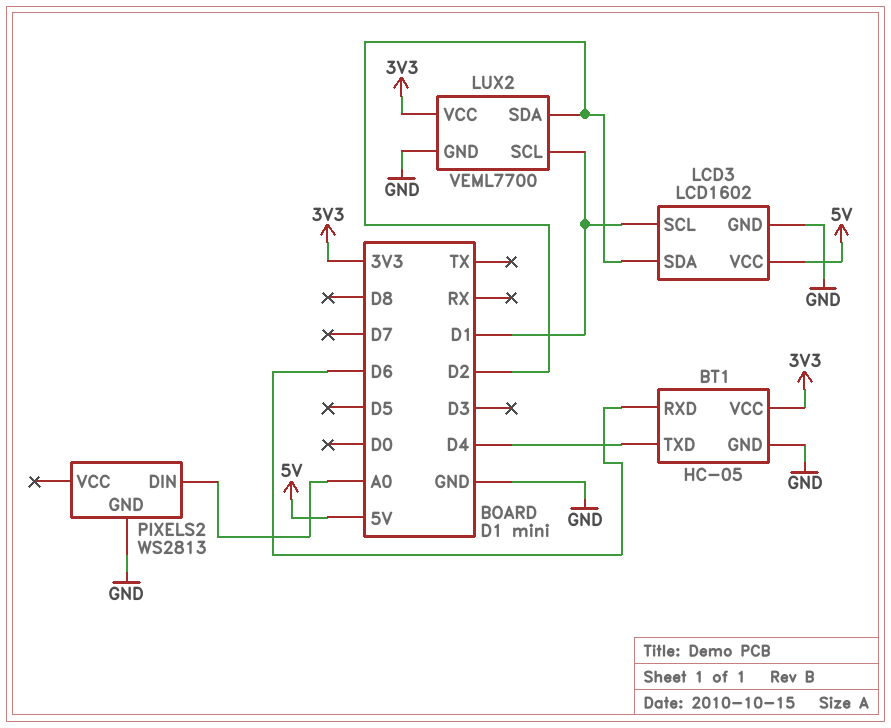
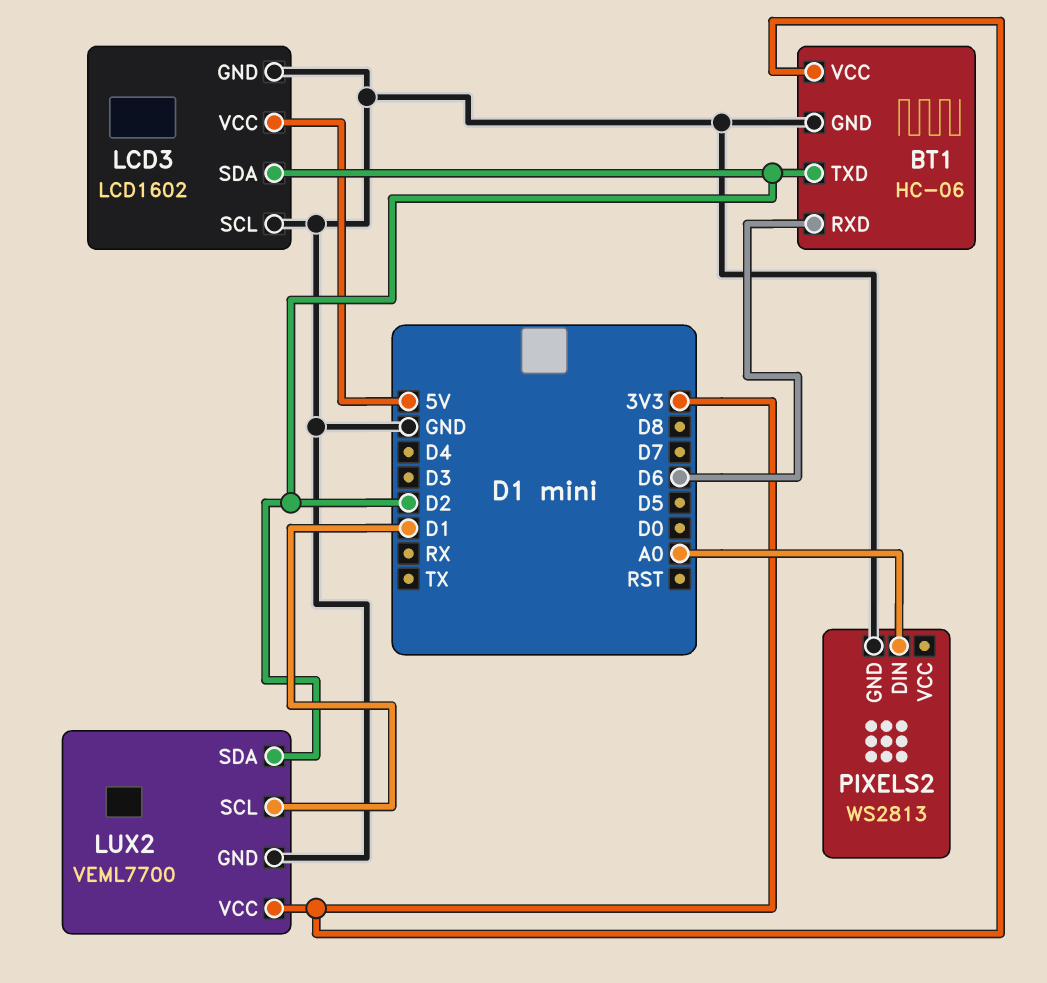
BT1: HC-05 -> HC-06
BT1 pin TXD: D4 -> D2
LCD3 pin SCL: D1 -> GND

